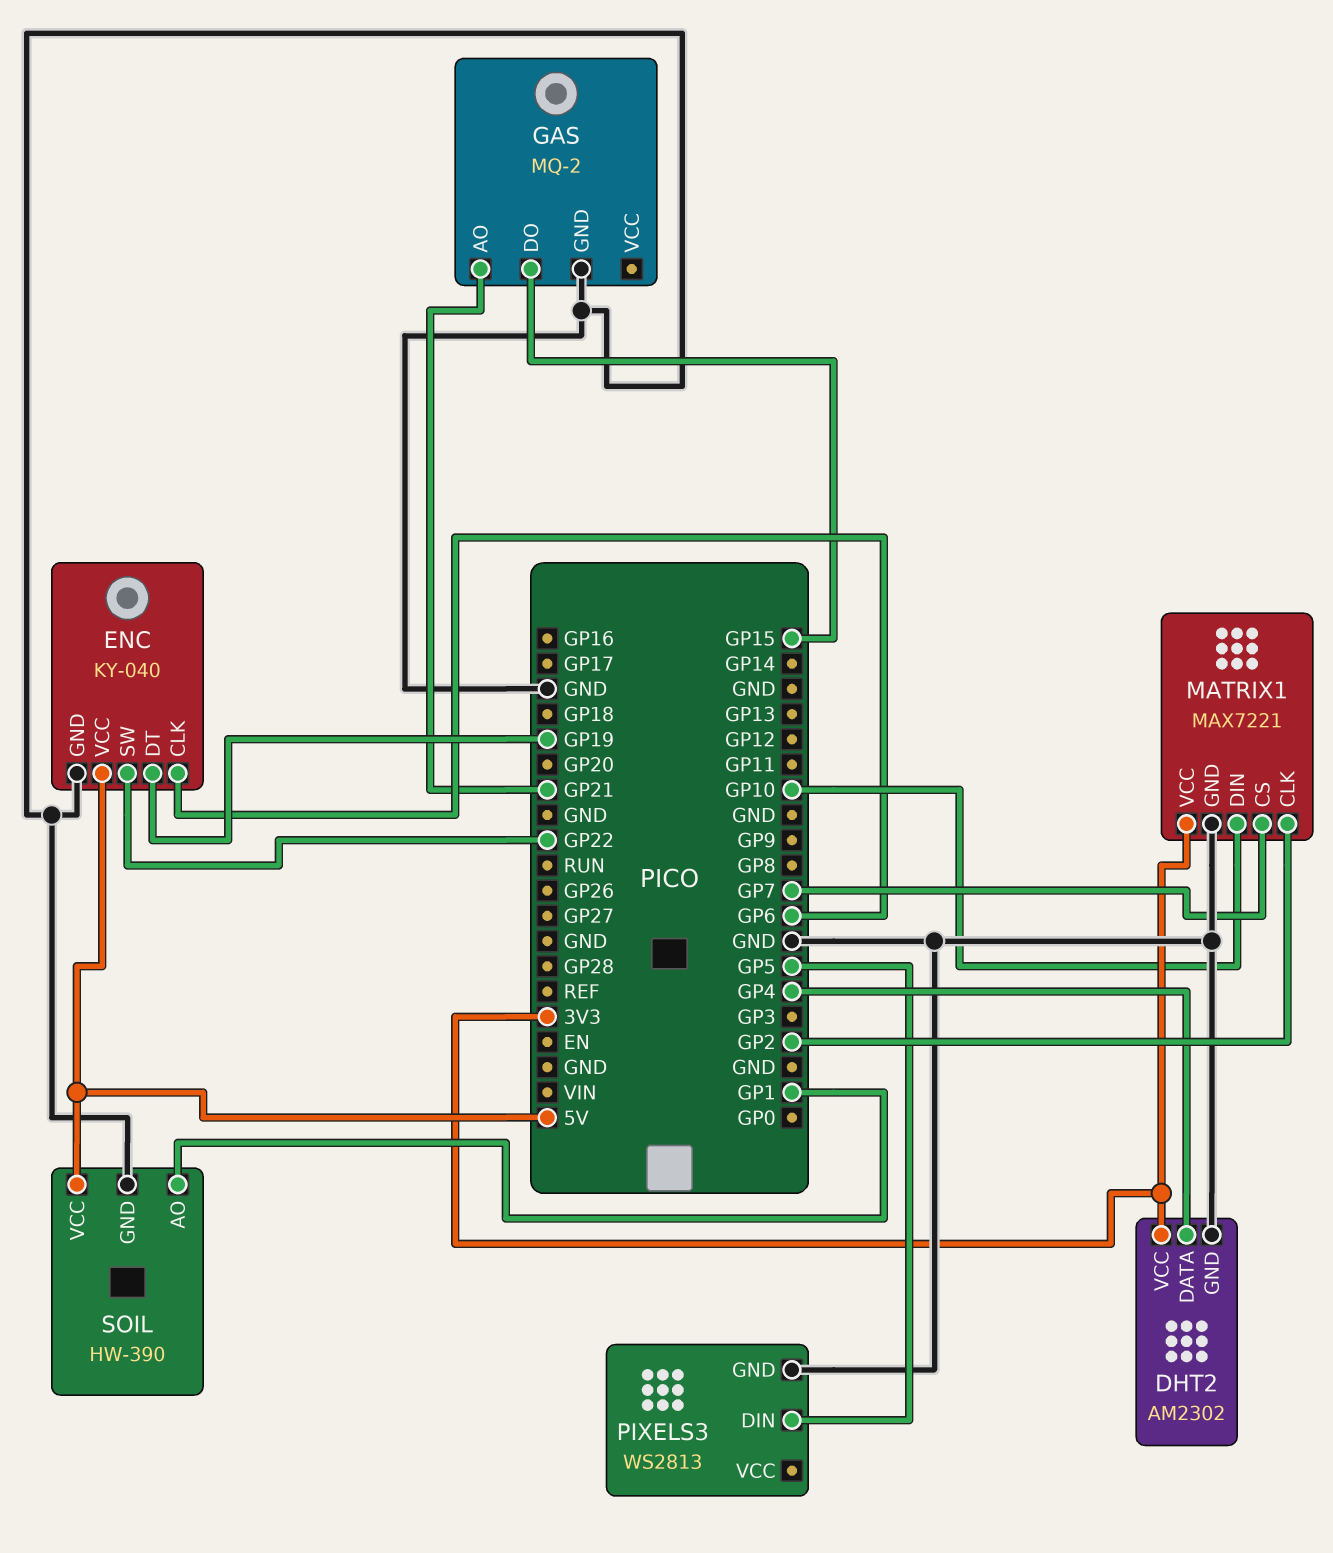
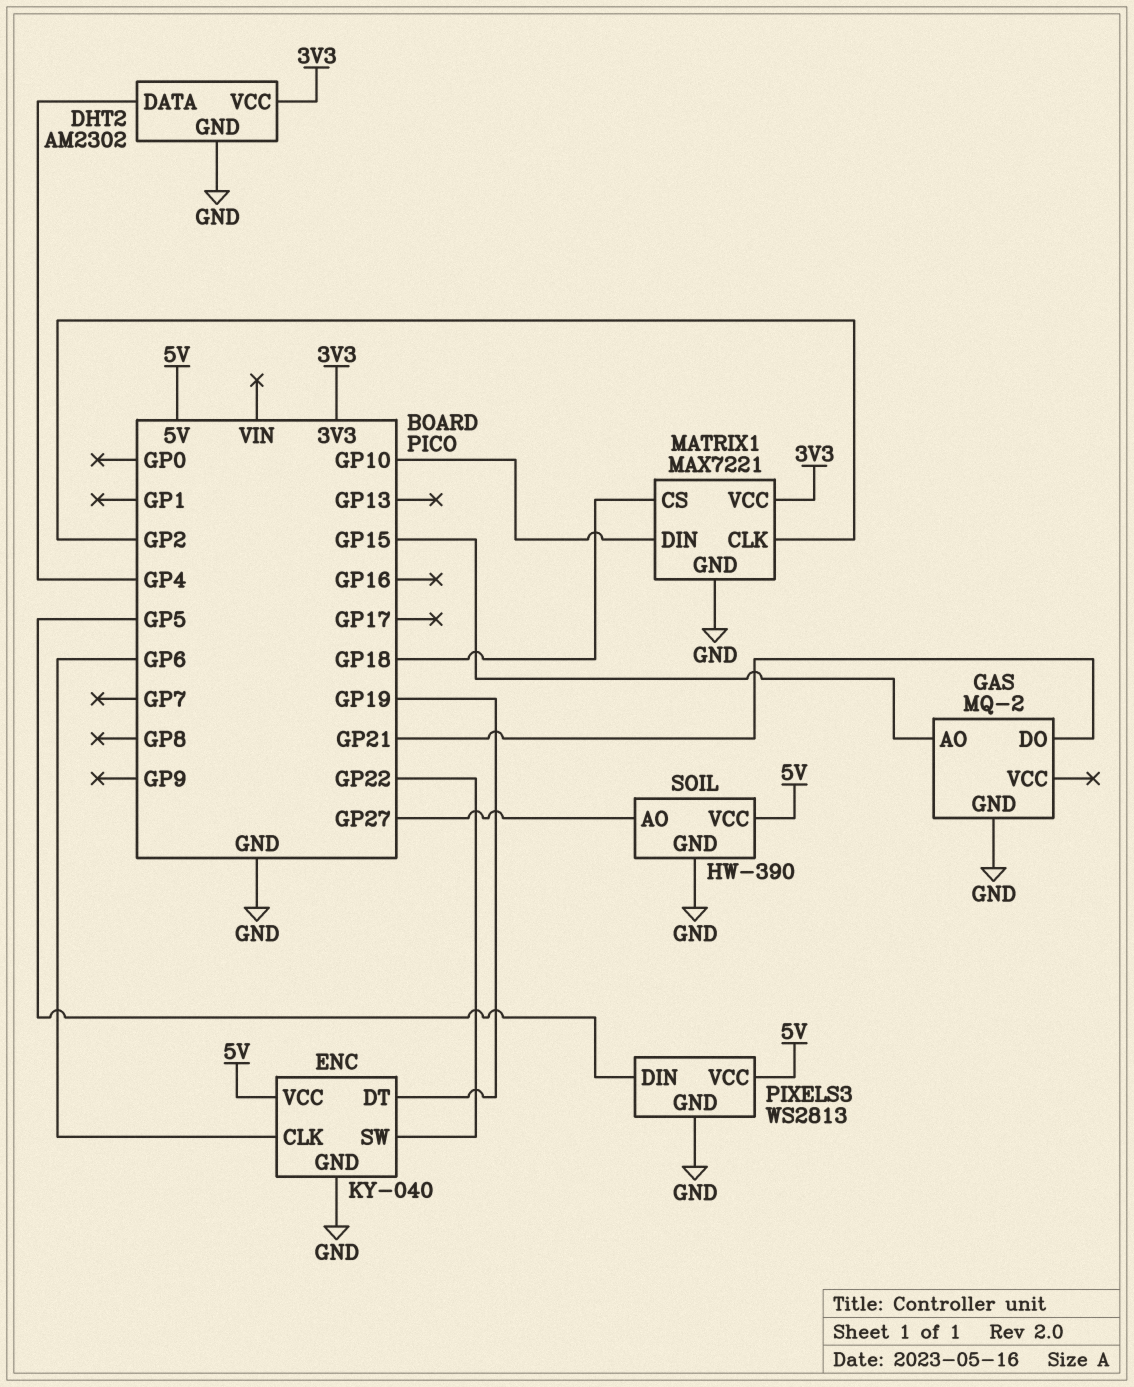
GAS pin AO: GP21 -> GP15
GAS pin DO: GP15 -> GP21
MATRIX1 pin CS: GP7 -> GP18
PIXELS3 pin VCC: none -> 5V
SOIL pin AO: GP1 -> GP27

